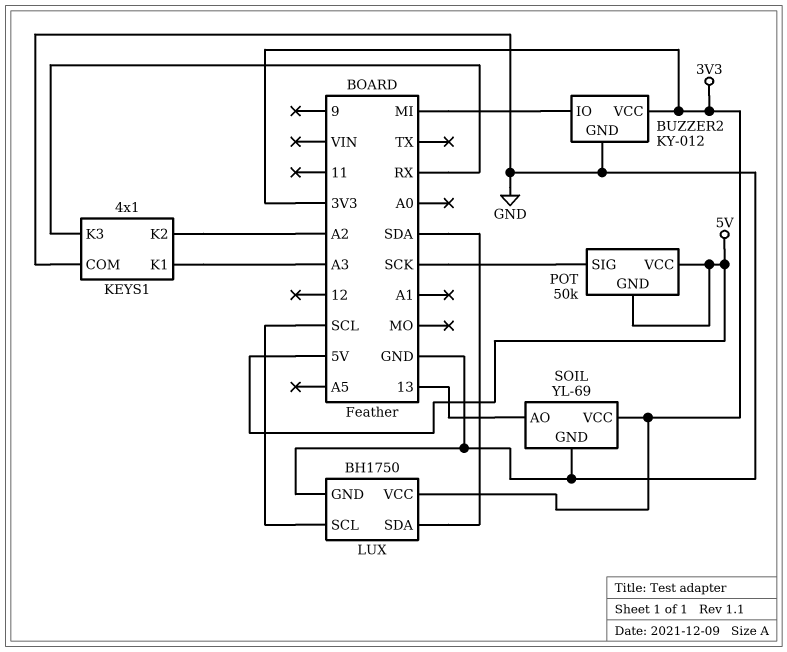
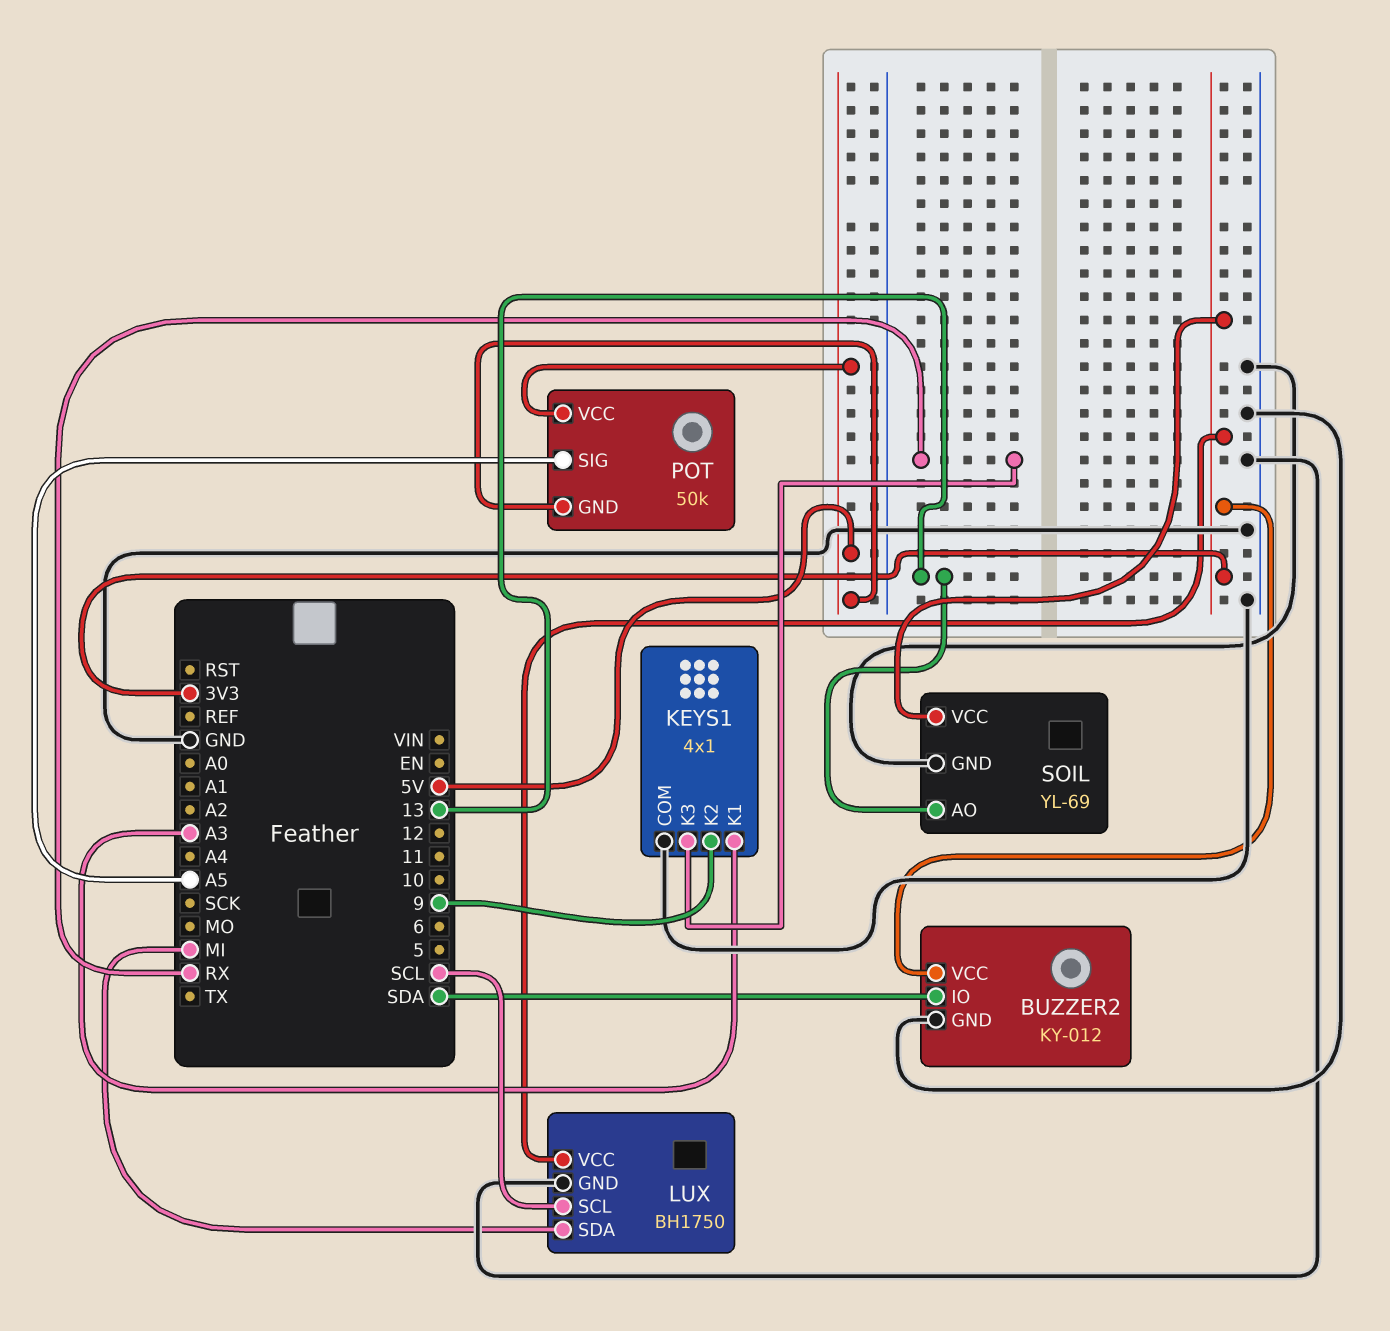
BUZZER2 pin IO: MI -> SDA
KEYS1 pin K2: A2 -> 9
LUX pin SDA: SDA -> MI
POT pin SIG: SCK -> A5

